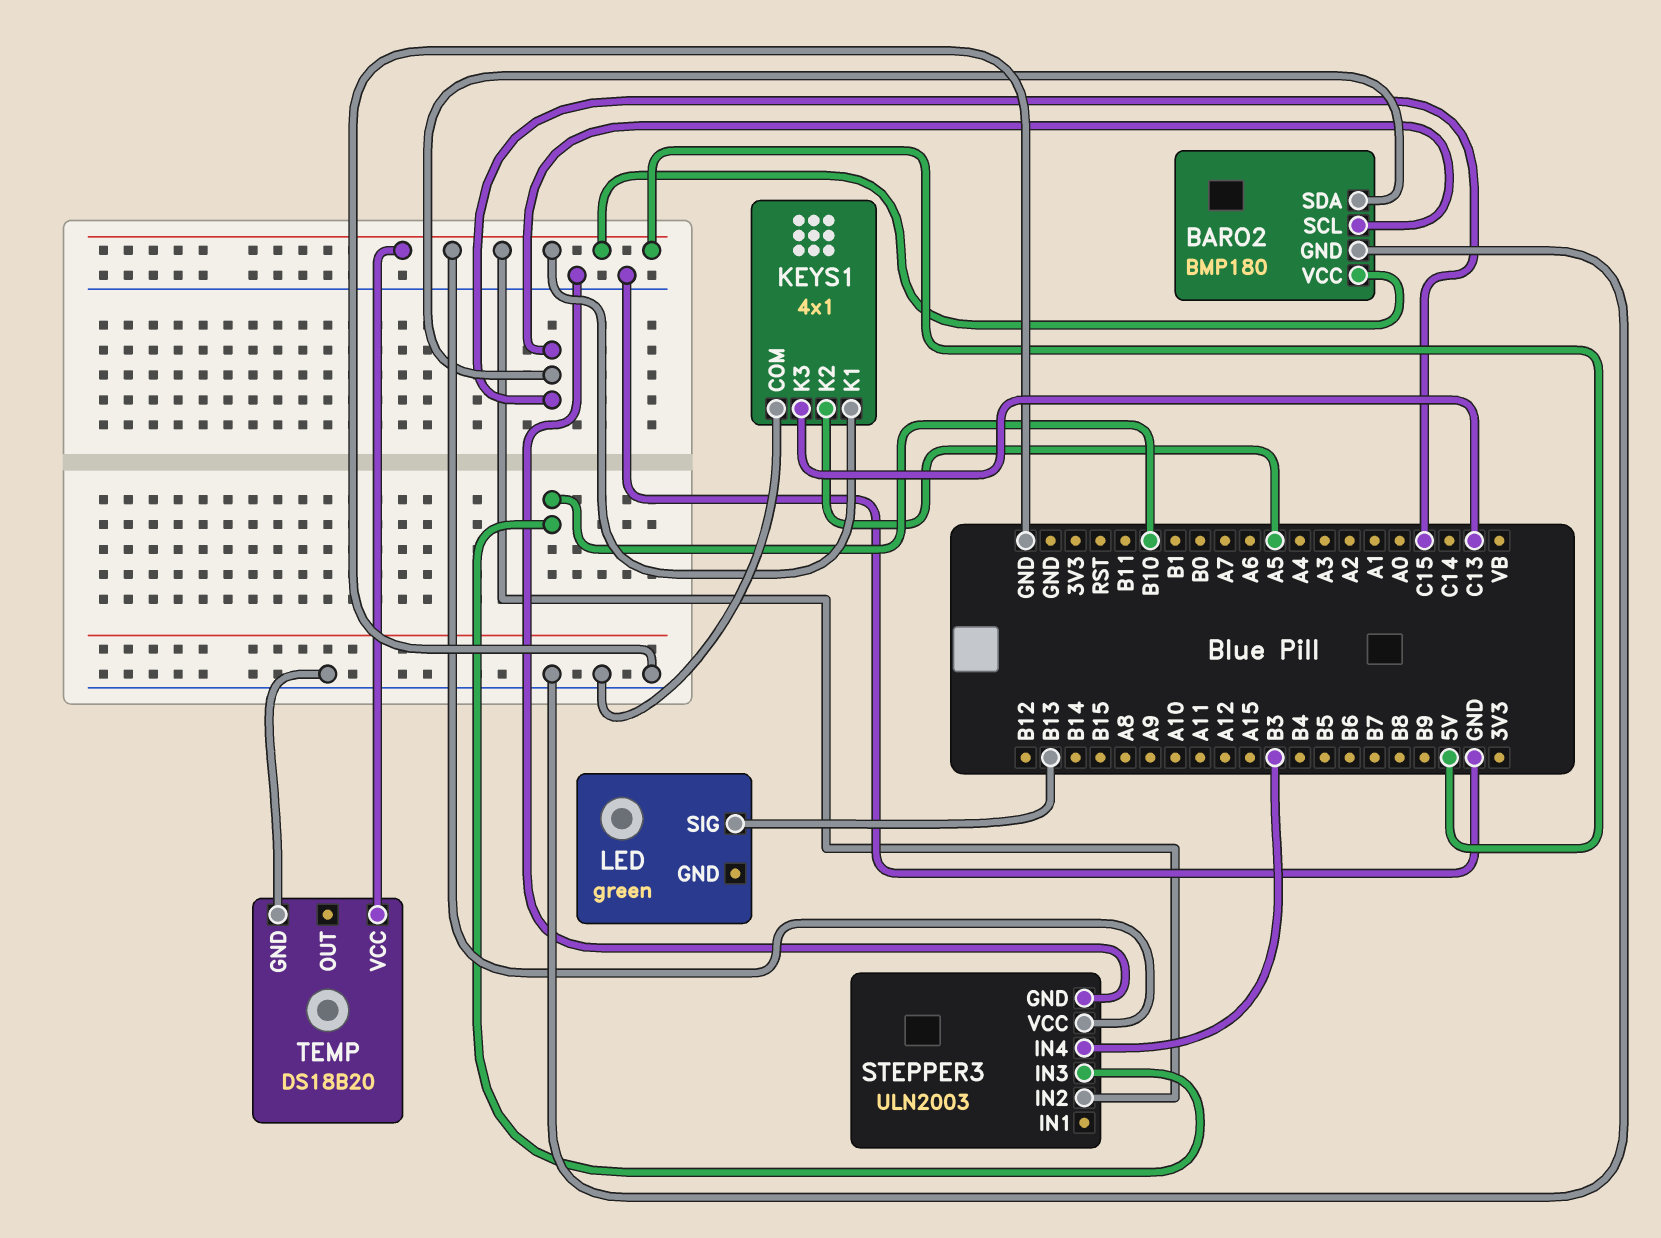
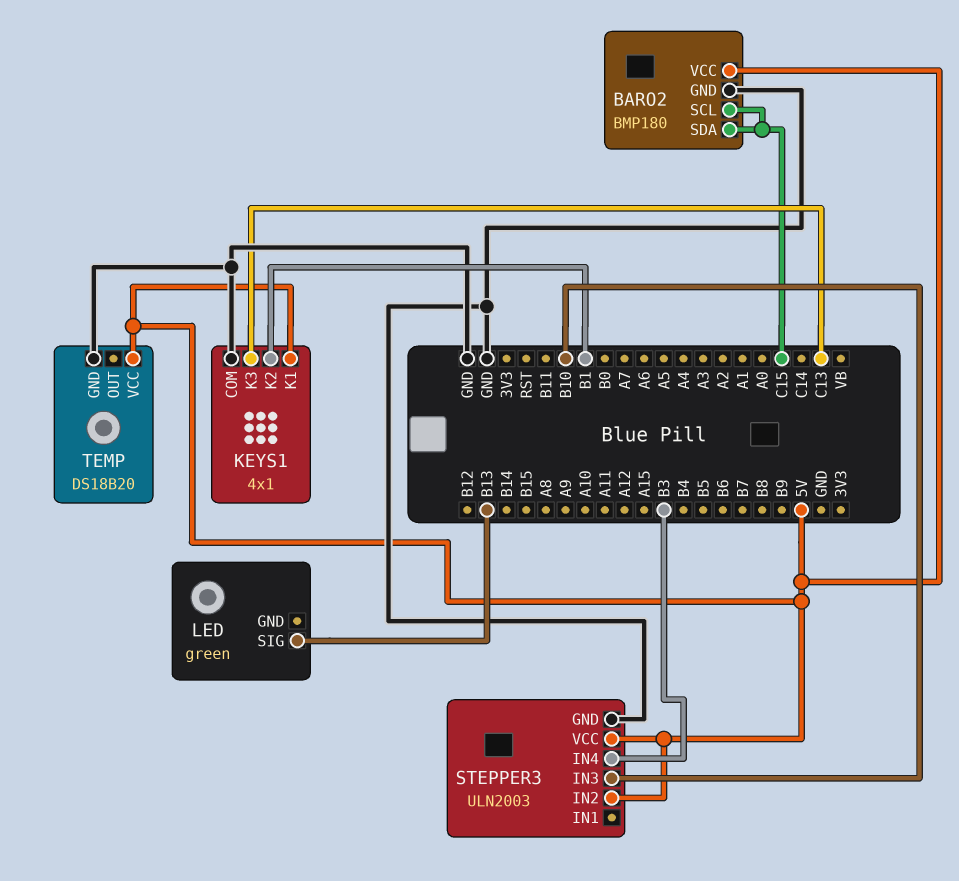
KEYS1 pin K2: A5 -> B1

